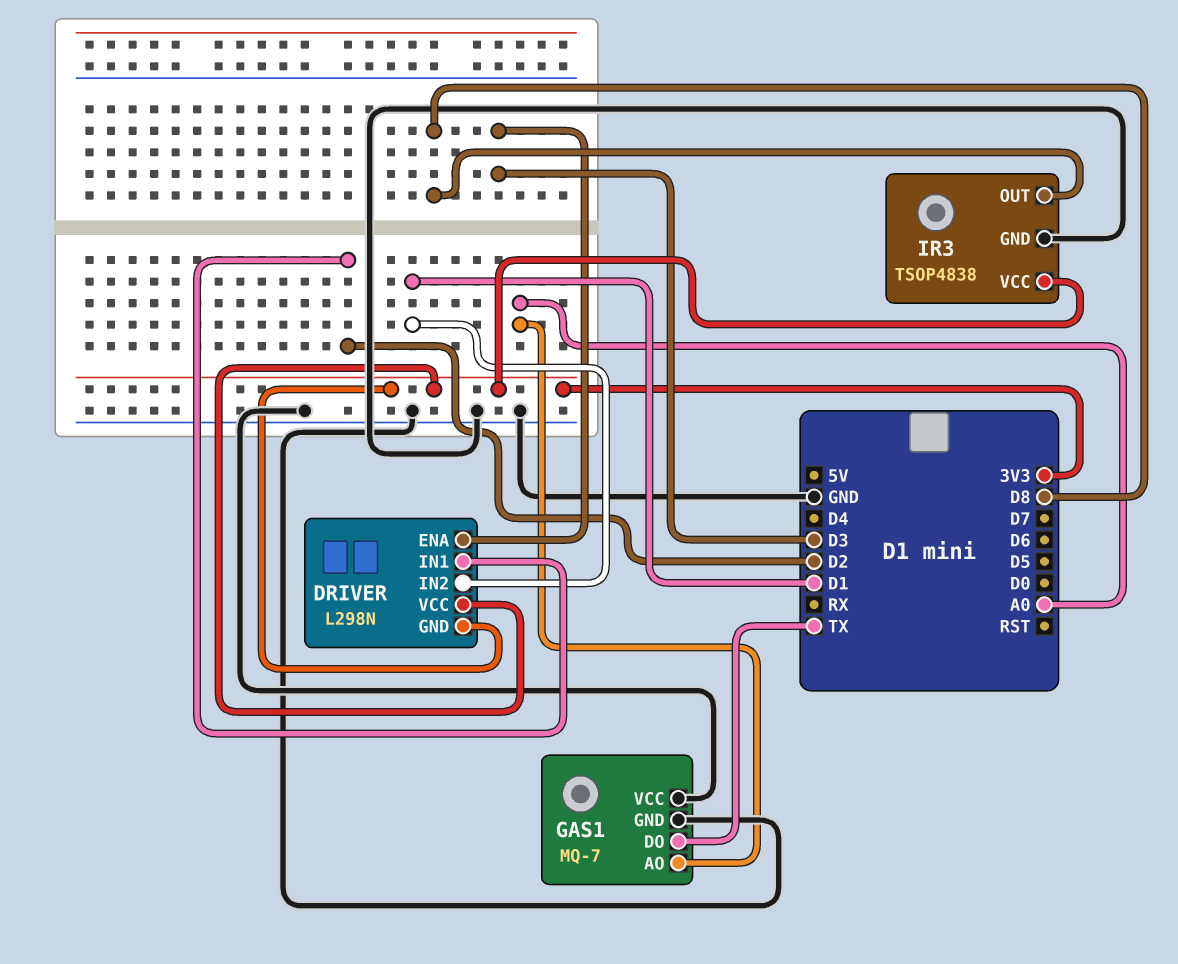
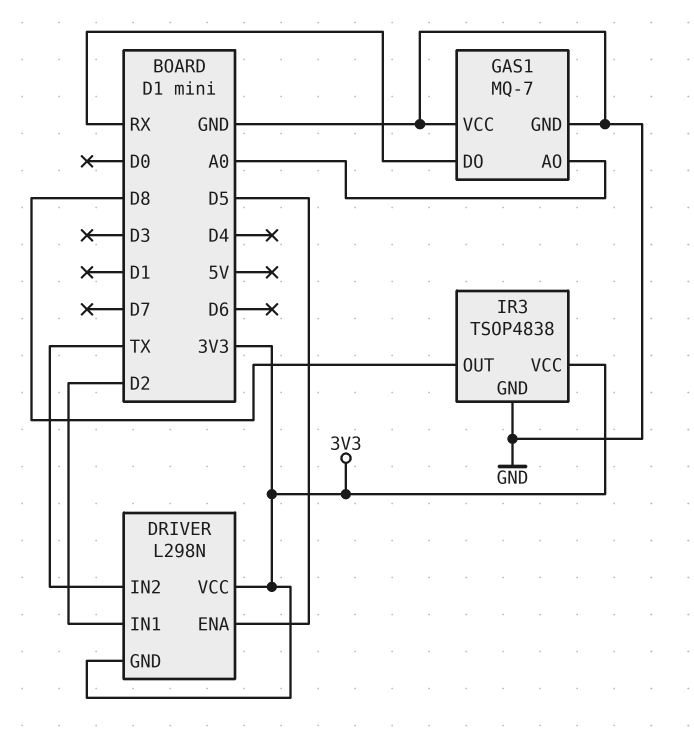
DRIVER pin ENA: D3 -> D5
DRIVER pin IN2: D1 -> TX
GAS1 pin DO: TX -> RX

